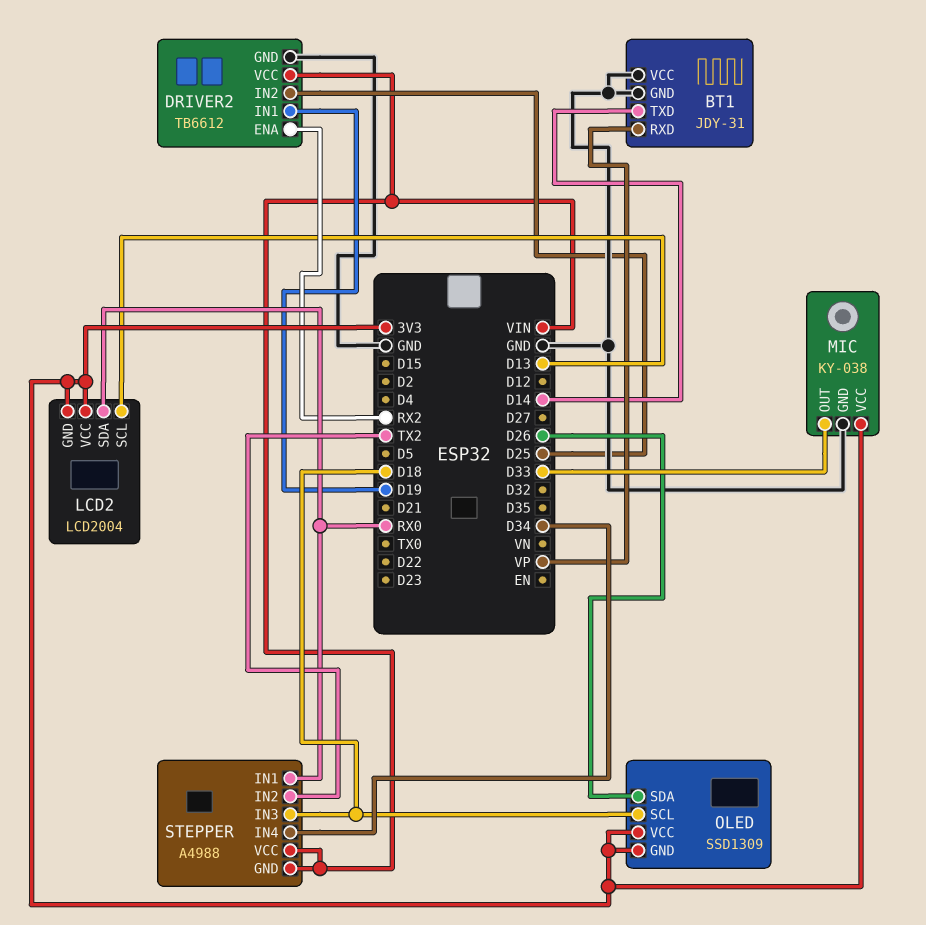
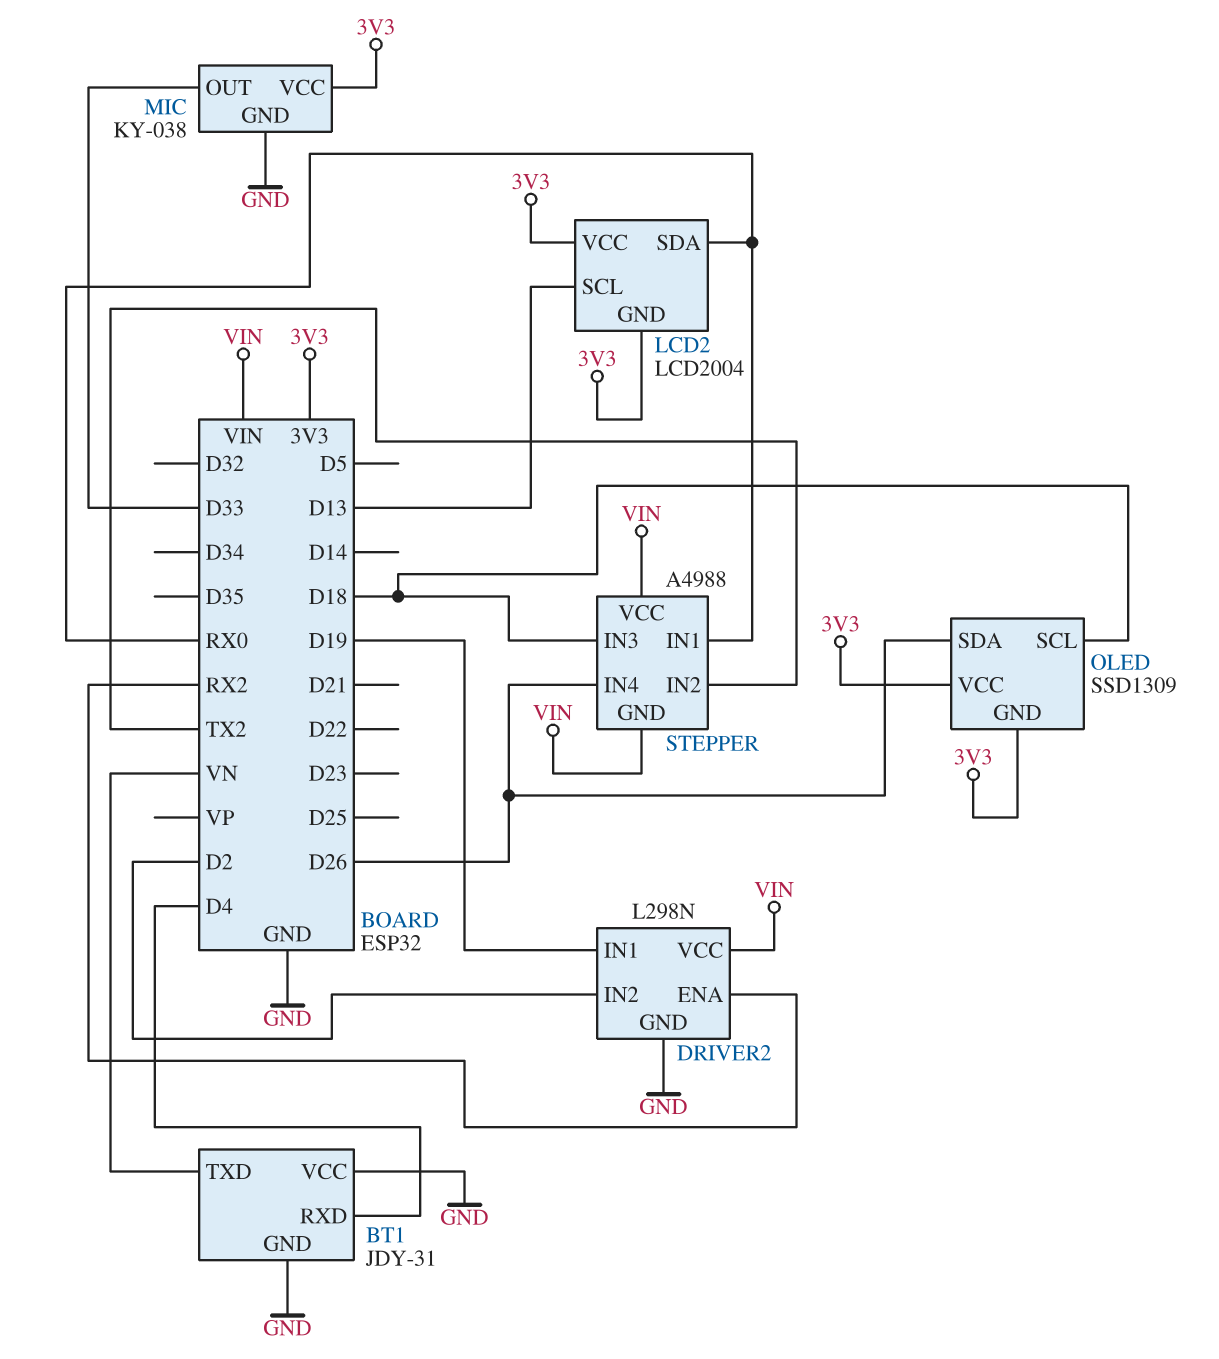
BT1 pin RXD: VP -> D4
BT1 pin TXD: D14 -> VN
DRIVER2: TB6612 -> L298N
DRIVER2 pin IN2: D25 -> D2
STEPPER pin IN4: D34 -> D26

